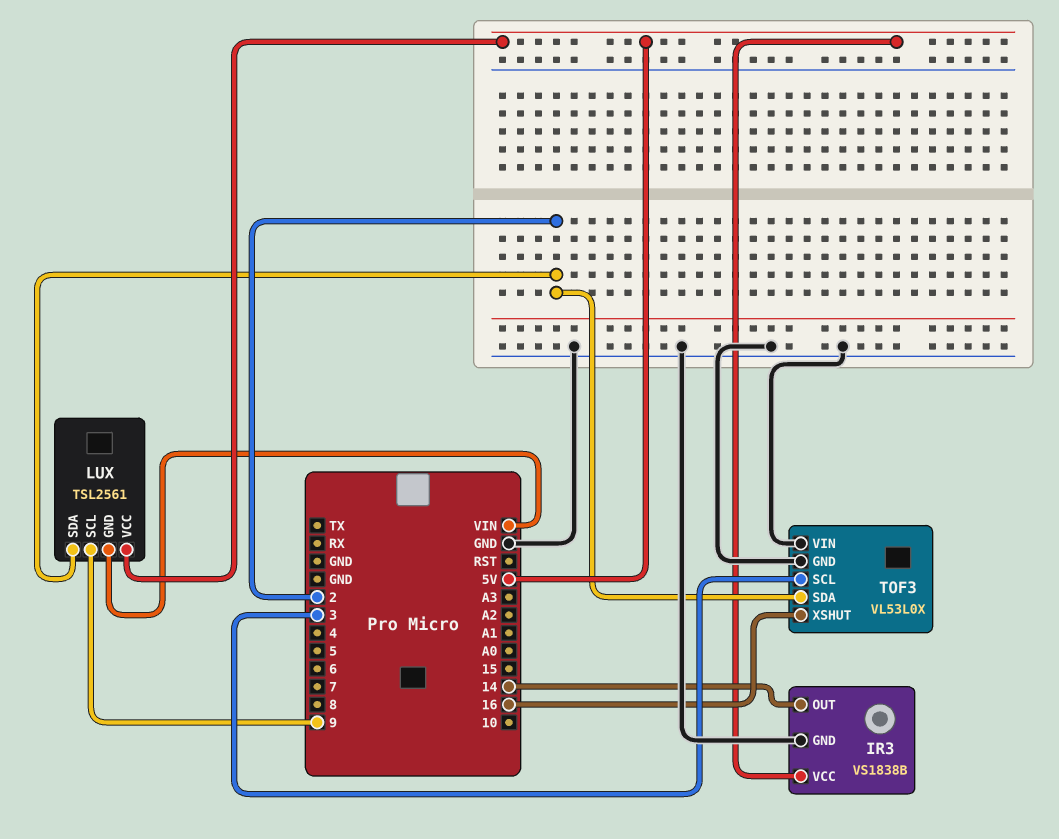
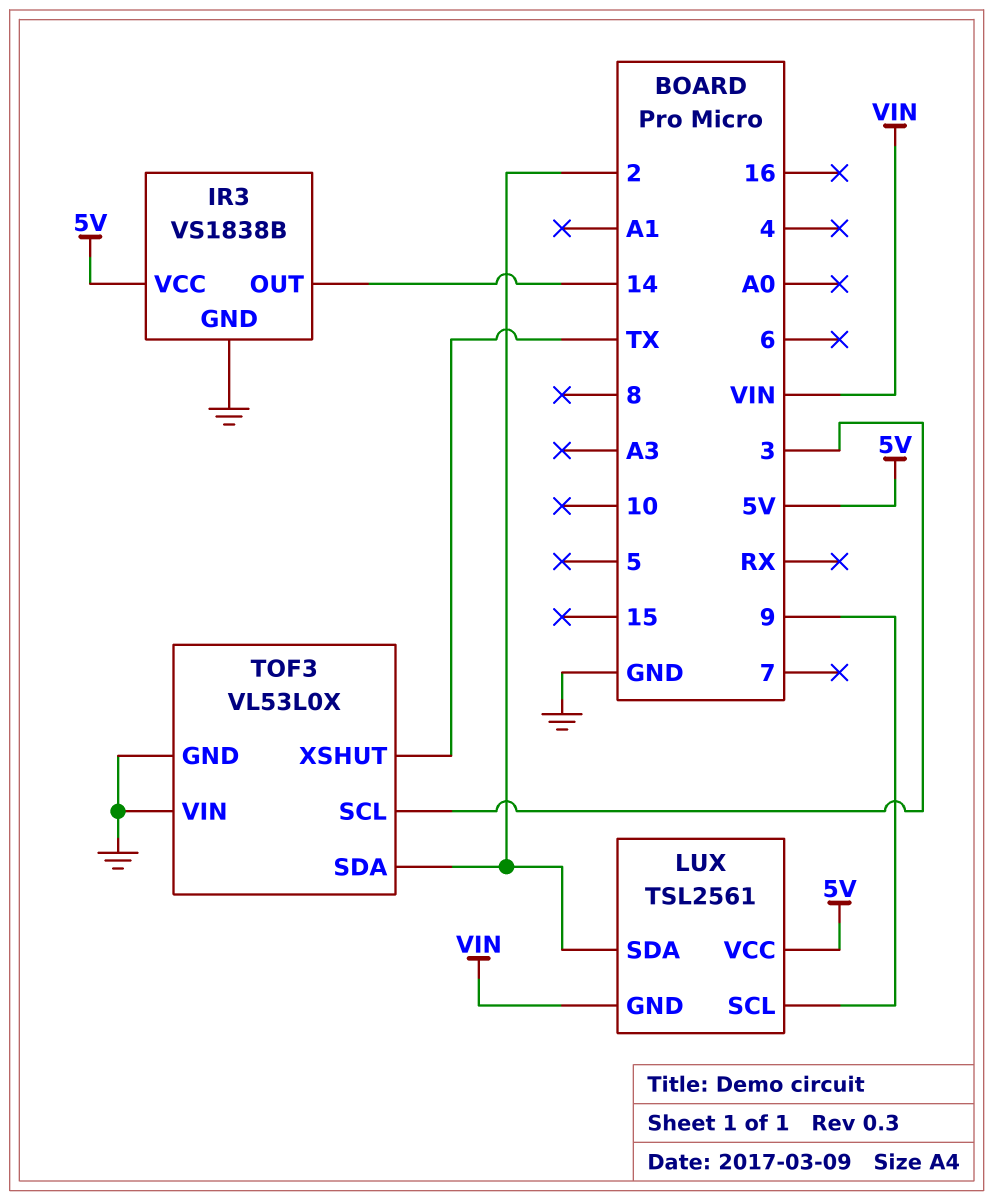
TOF3 pin XSHUT: 16 -> TX

